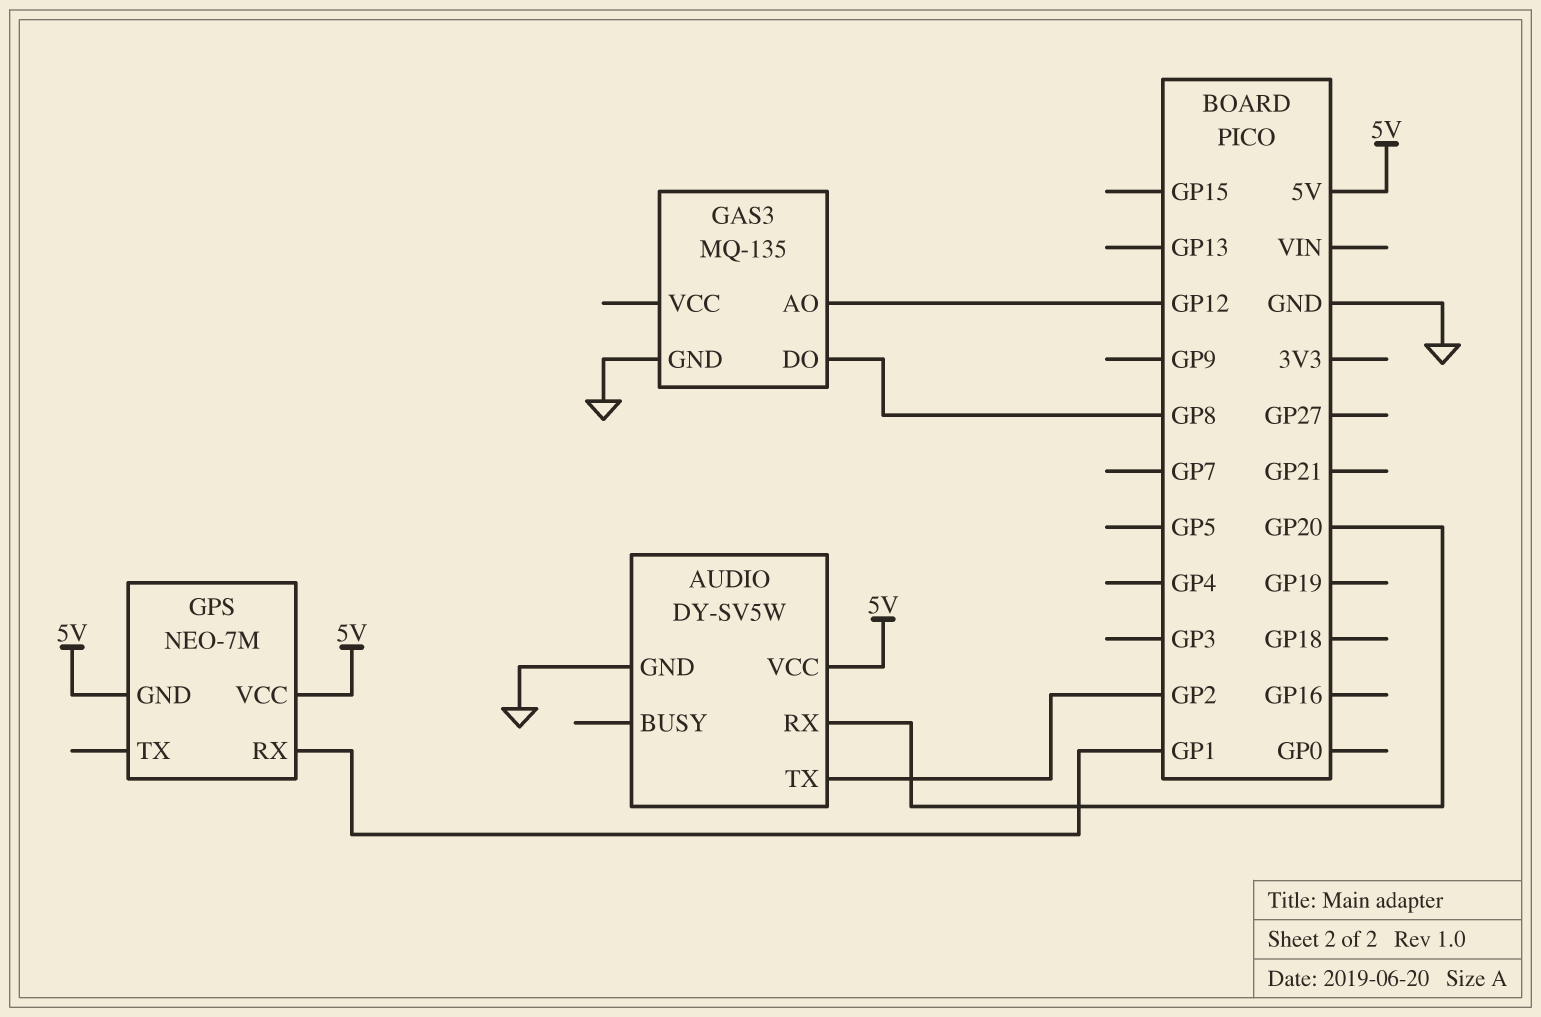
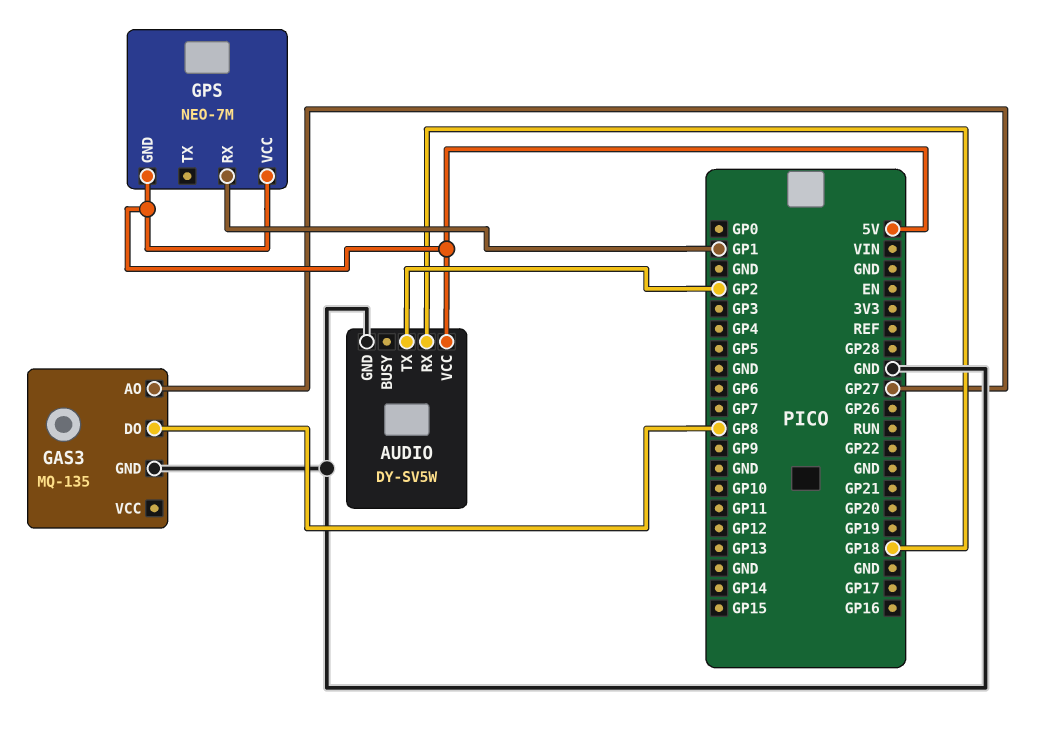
AUDIO pin RX: GP20 -> GP18
GAS3 pin AO: GP12 -> GP27

